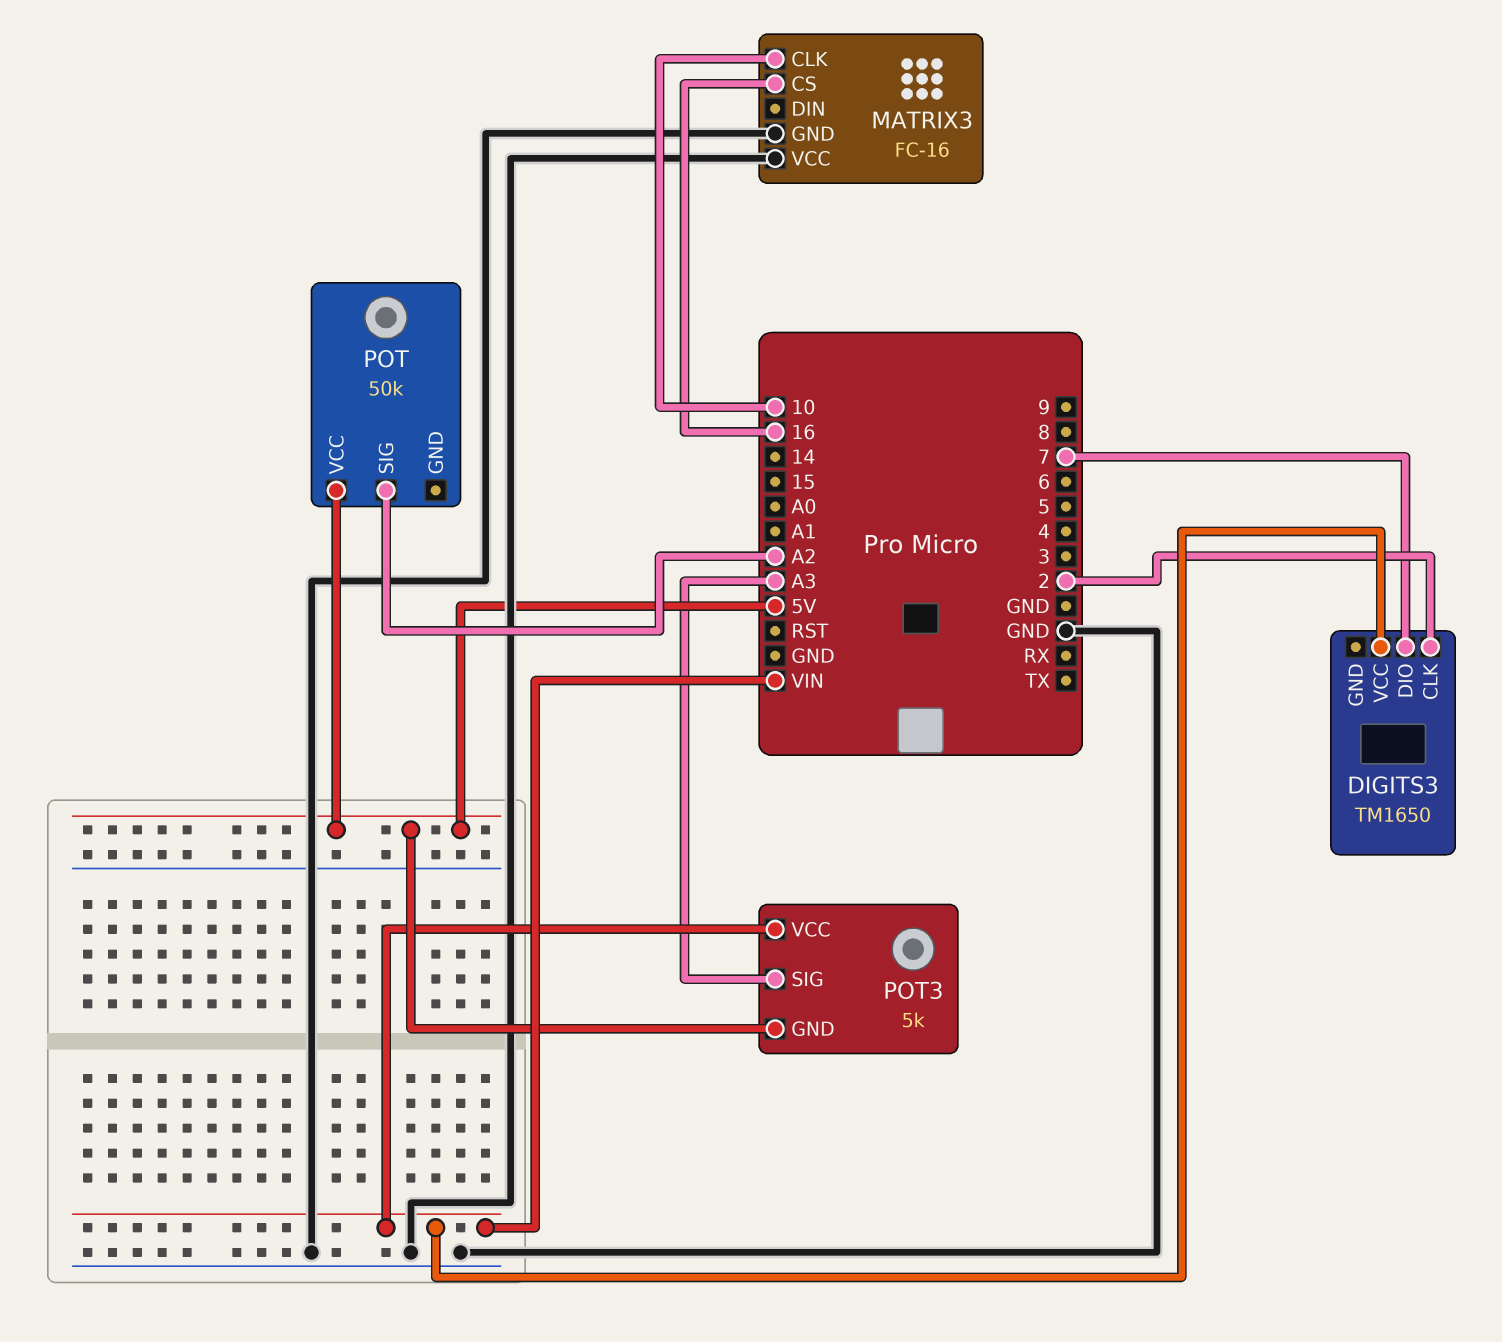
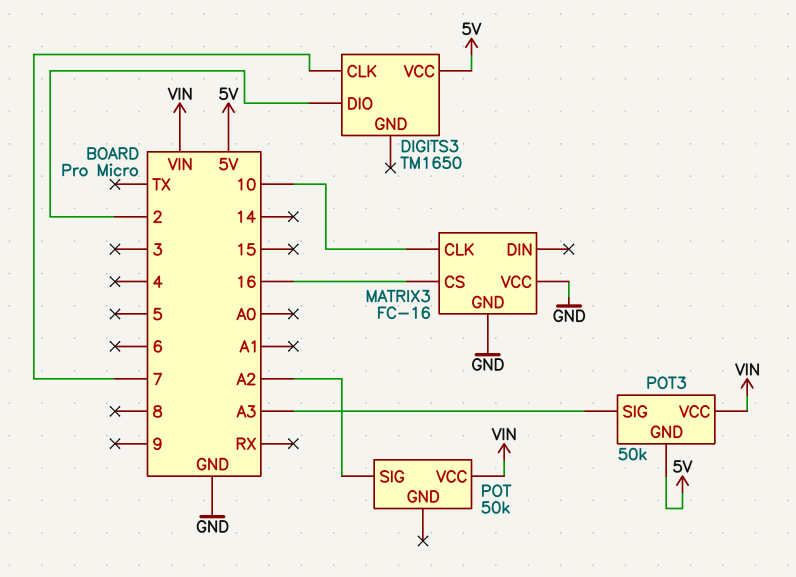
DIGITS3 pin CLK: 2 -> 7
DIGITS3 pin DIO: 7 -> 2
DIGITS3 pin VCC: VIN -> 5V
POT pin VCC: 5V -> VIN
POT3: 5k -> 50k

